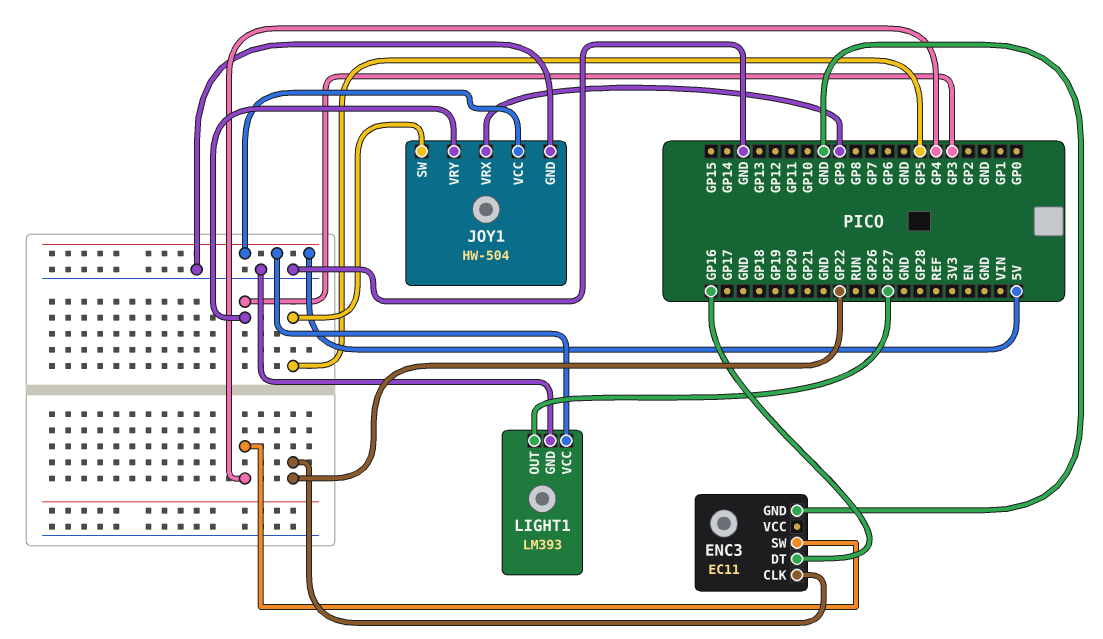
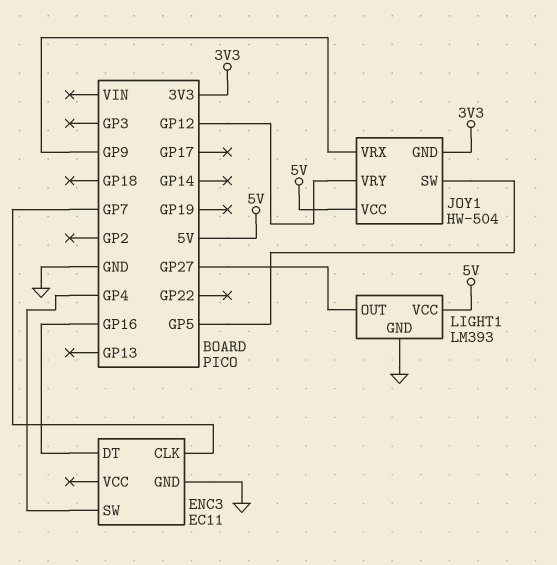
ENC3 pin CLK: GP22 -> GP7
JOY1 pin GND: GND -> 3V3
JOY1 pin VRY: GP3 -> GP12

